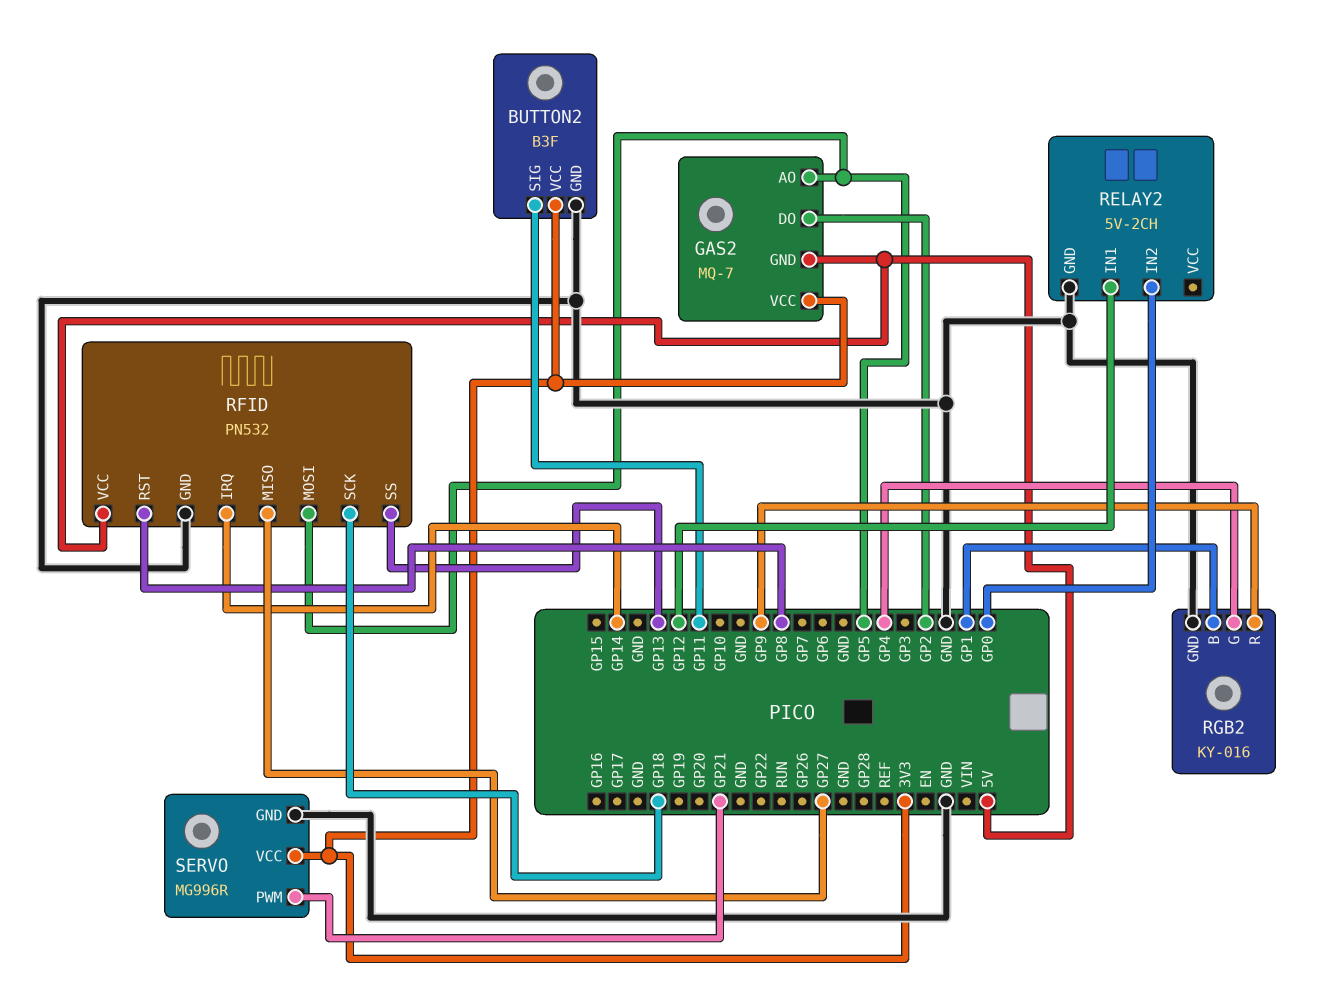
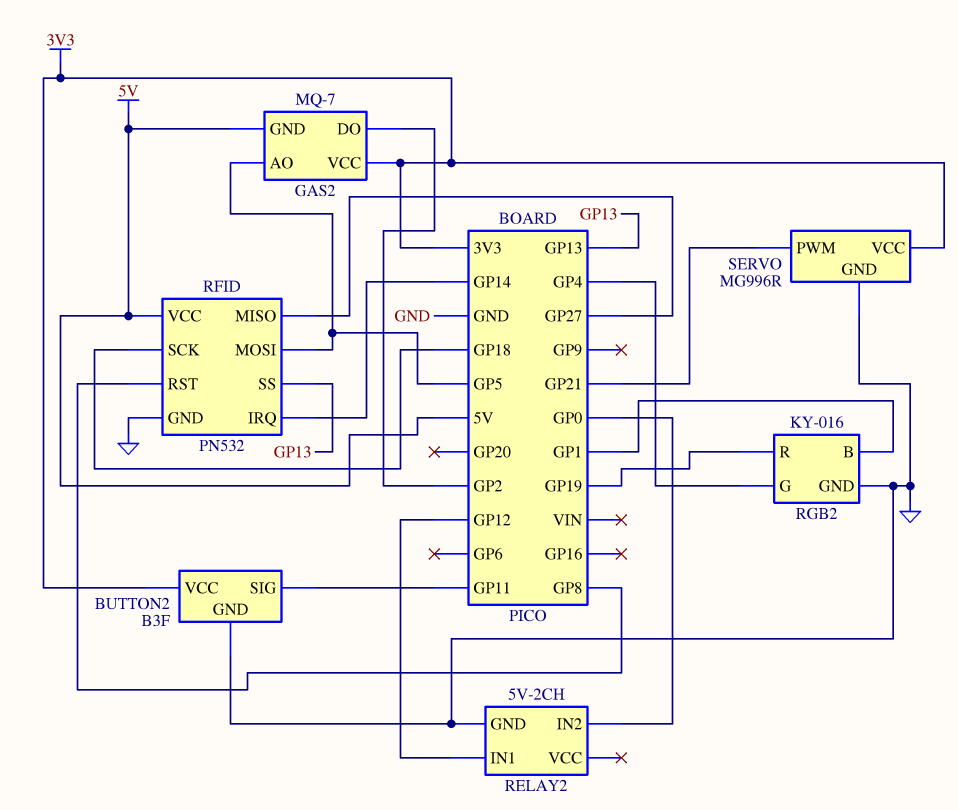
RGB2 pin R: GP9 -> GP19

